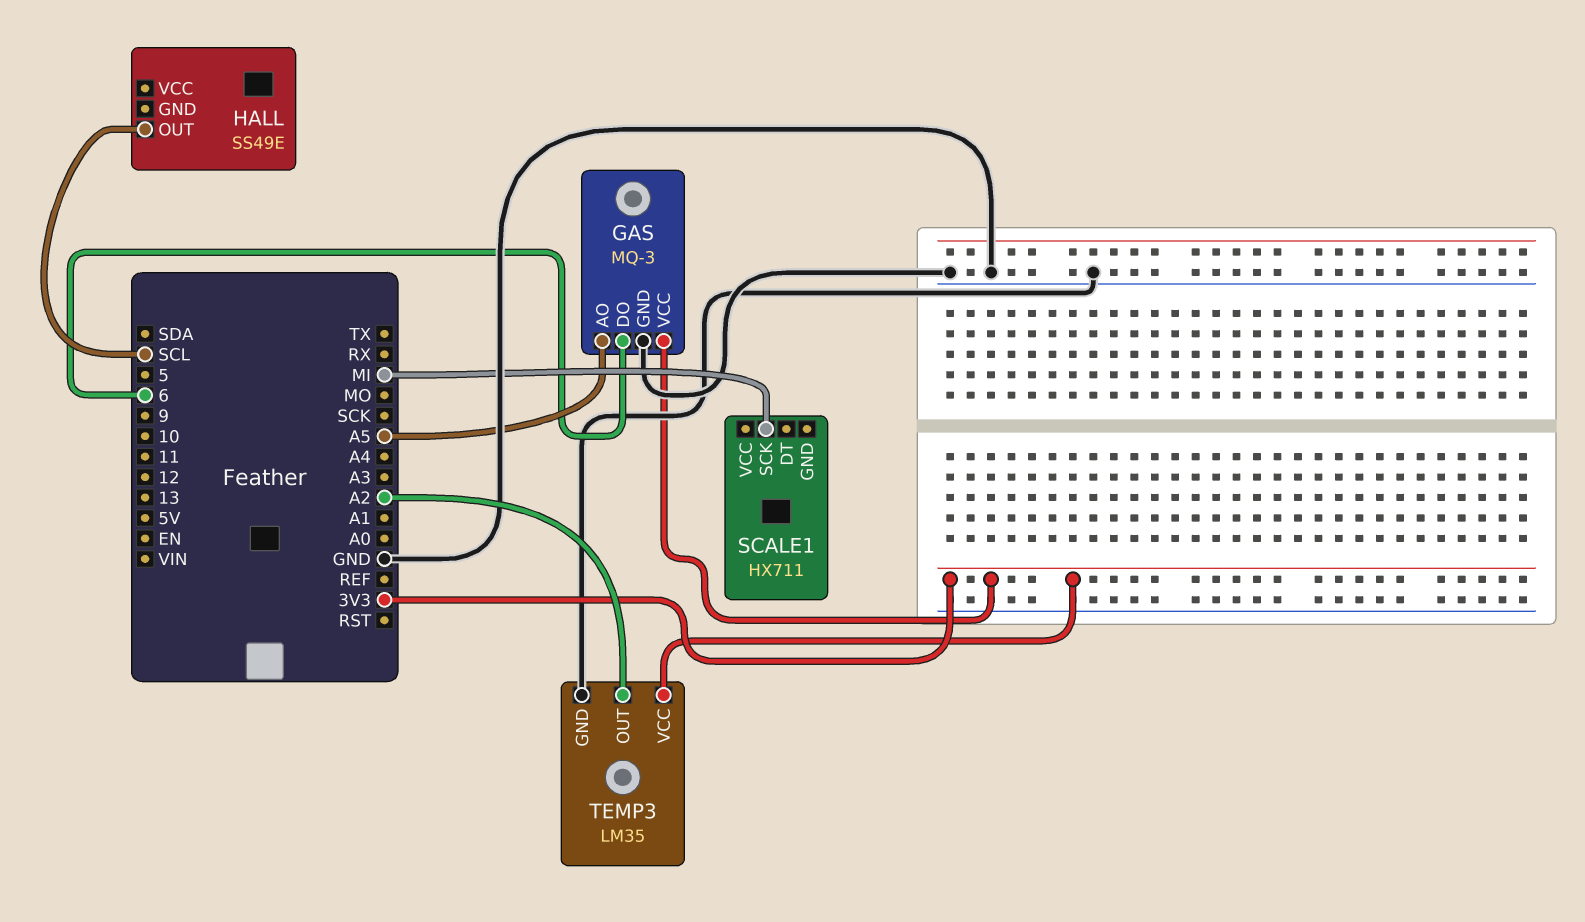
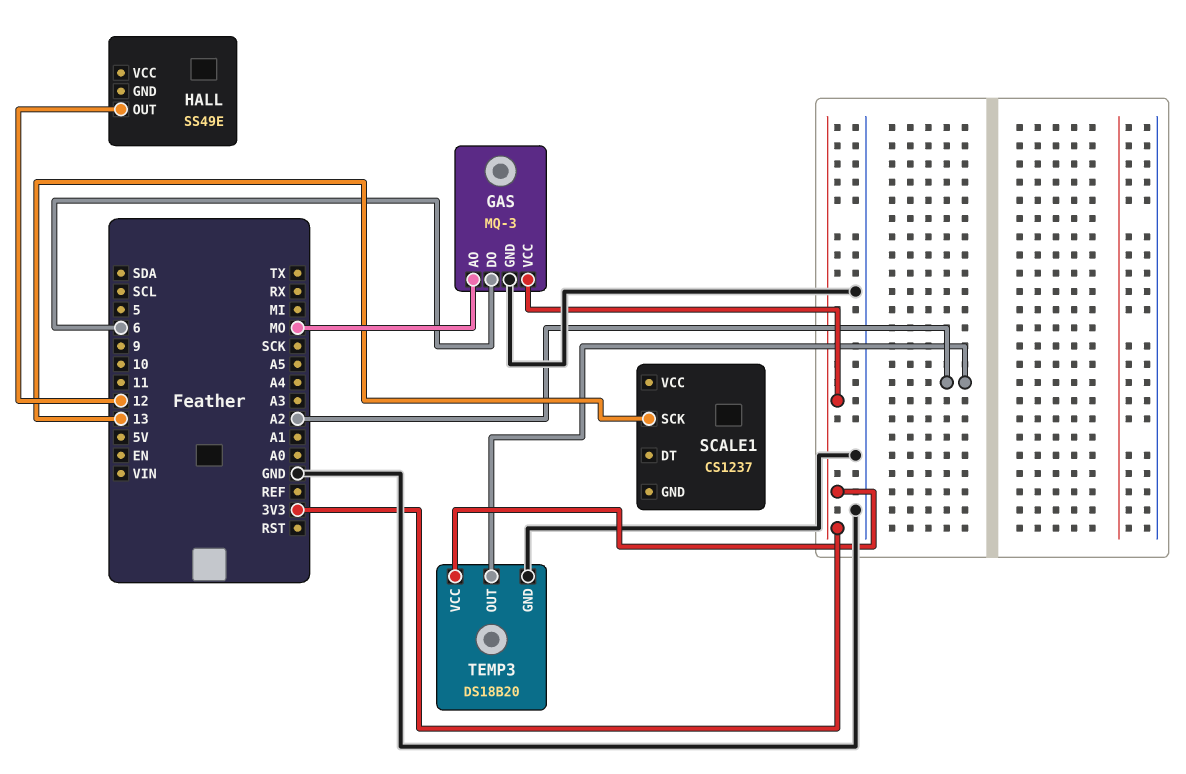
GAS pin AO: A5 -> MO
HALL pin OUT: SCL -> 12
SCALE1: HX711 -> CS1237
SCALE1 pin SCK: MI -> 13
TEMP3: LM35 -> DS18B20

